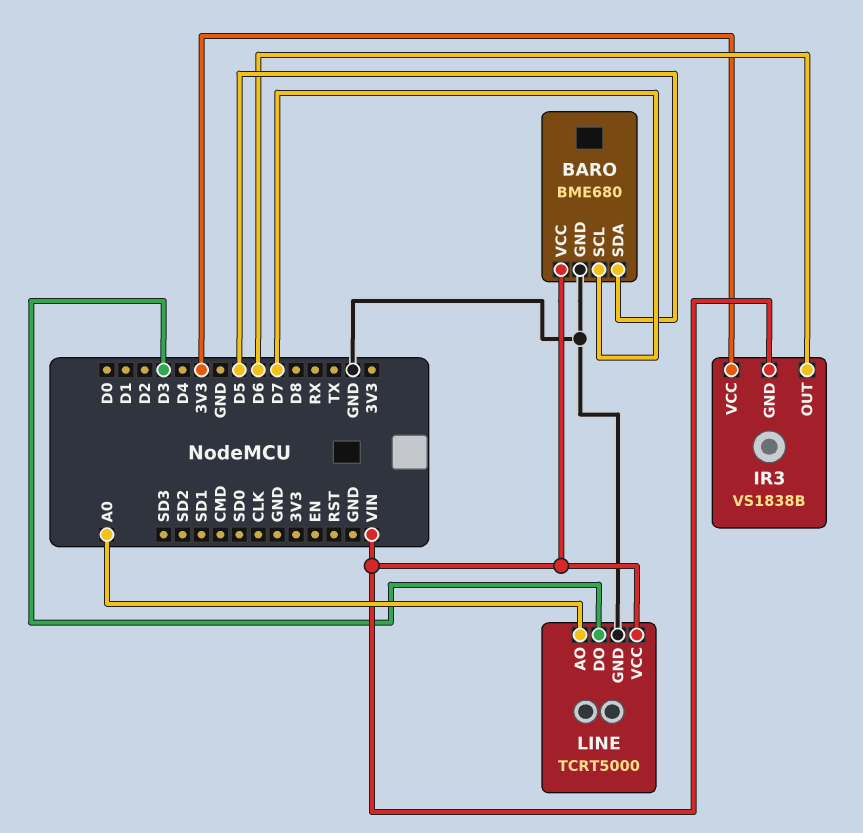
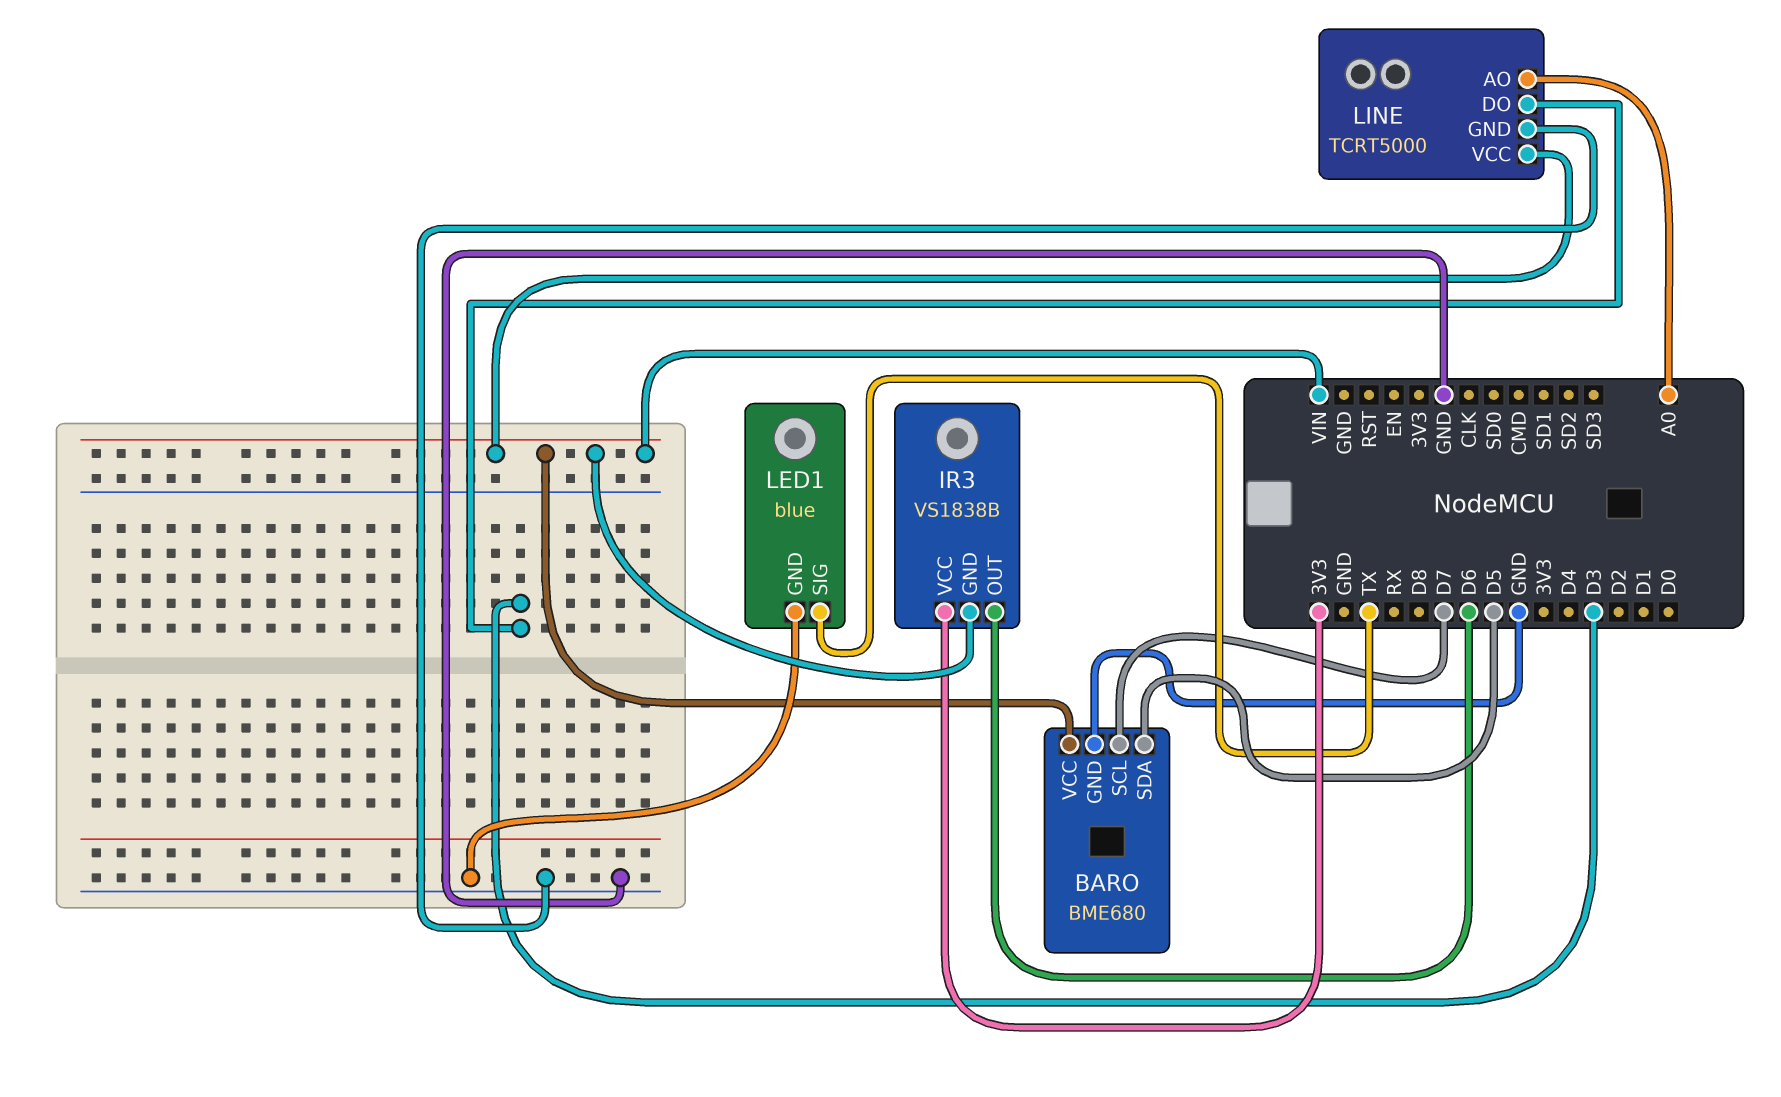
LED1: none -> blue
LED1 pin GND: none -> GND
LED1 pin SIG: none -> TX

